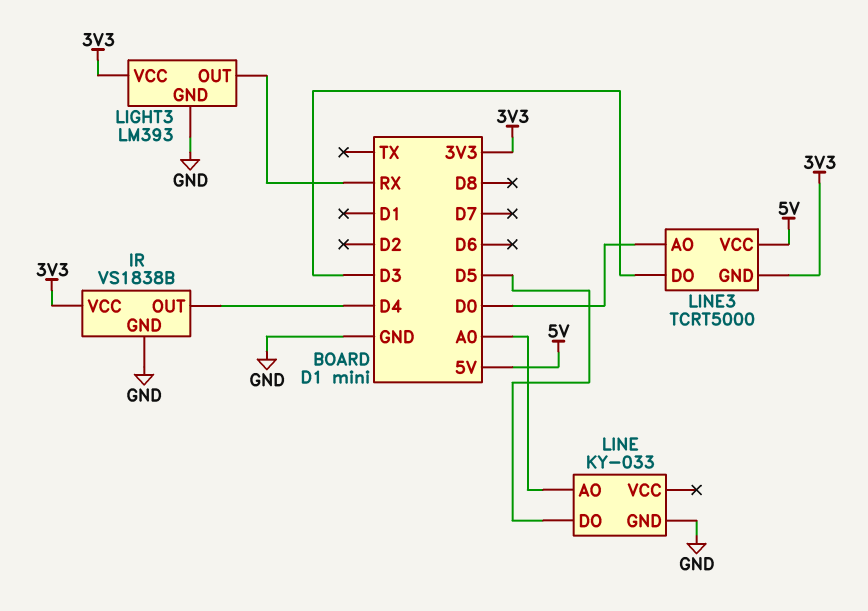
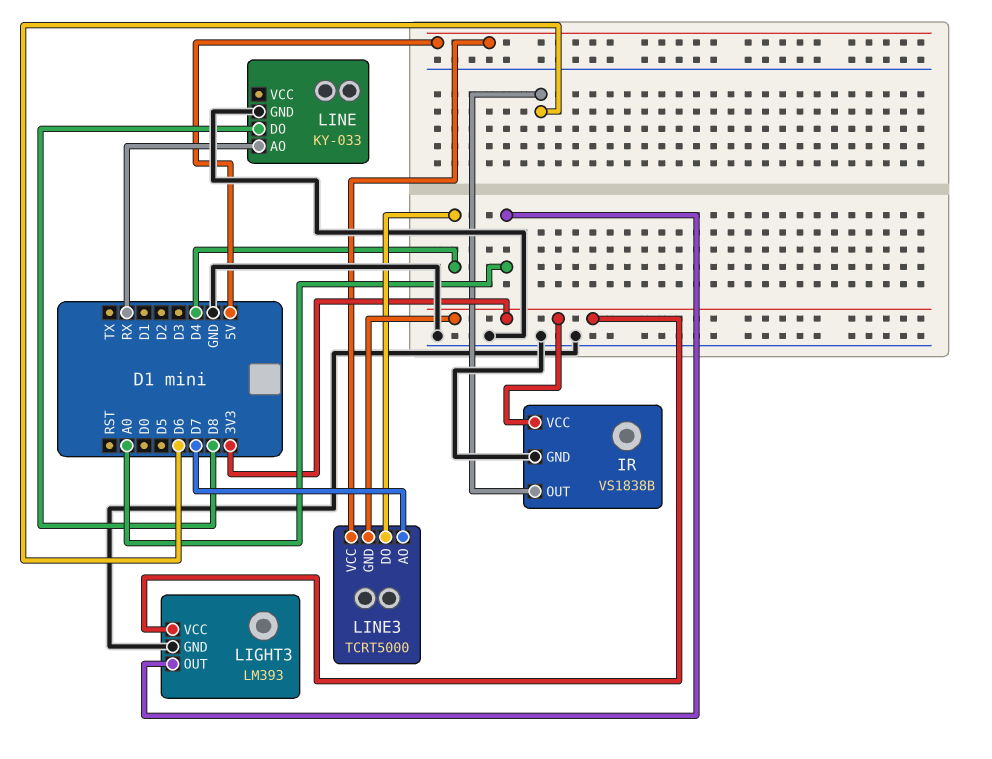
IR pin OUT: D4 -> D6
LIGHT3 pin OUT: RX -> A0
LINE pin AO: A0 -> RX
LINE pin DO: D5 -> D8
LINE3 pin AO: D0 -> D7
LINE3 pin DO: D3 -> D4

